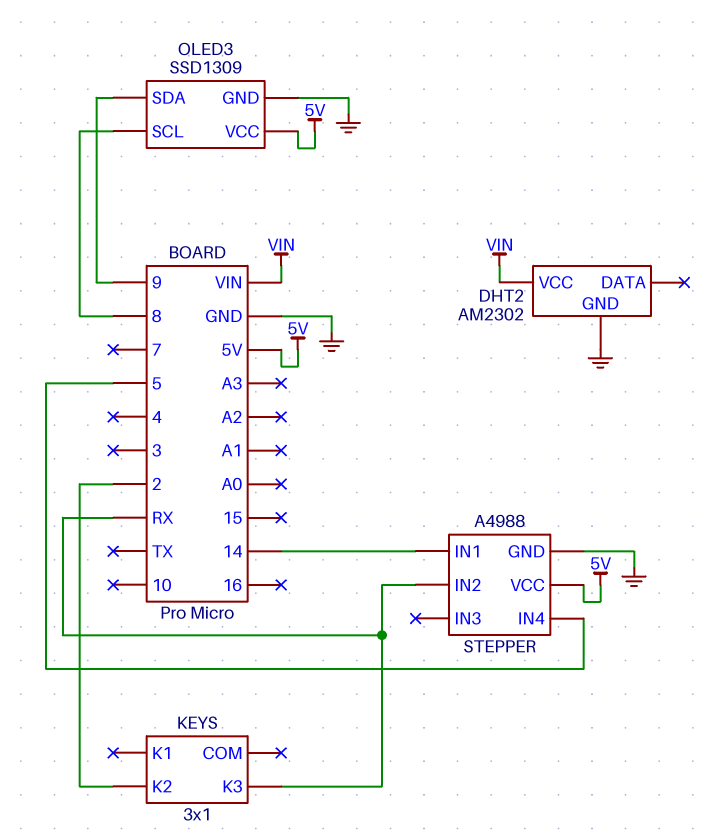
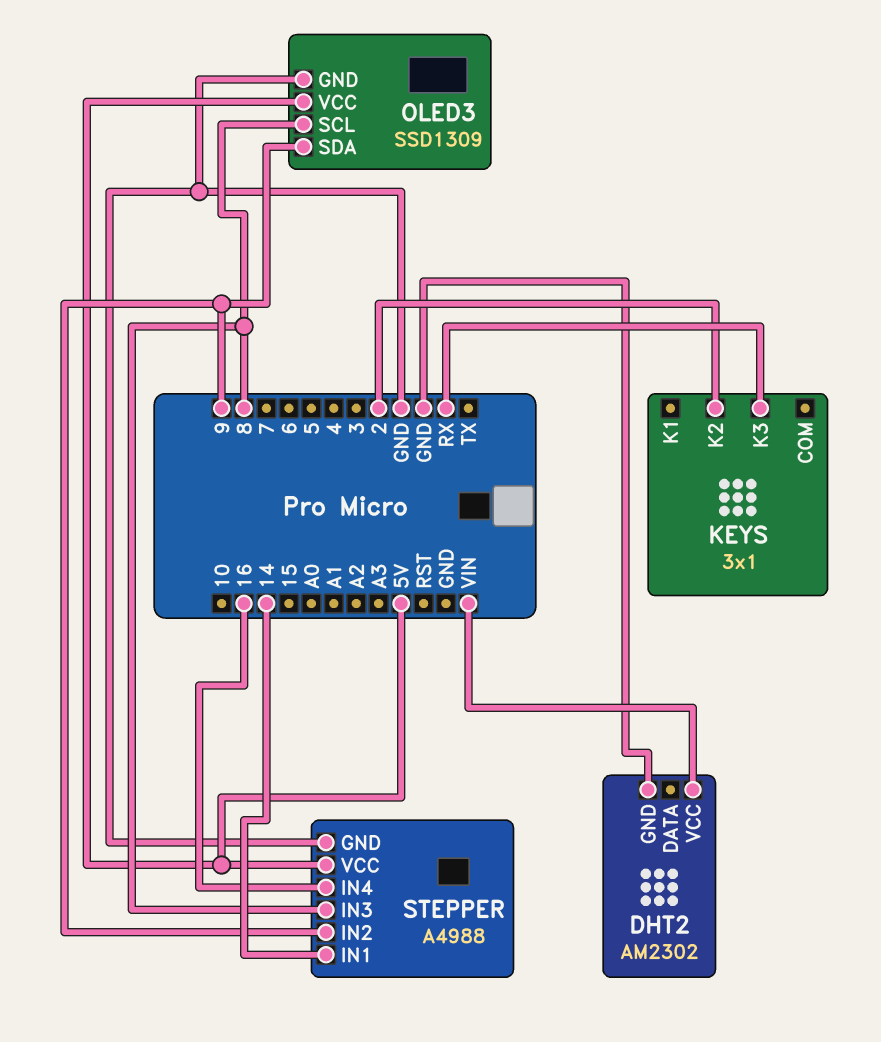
STEPPER pin IN2: RX -> 9
STEPPER pin IN3: none -> 8
STEPPER pin IN4: 5 -> 16

